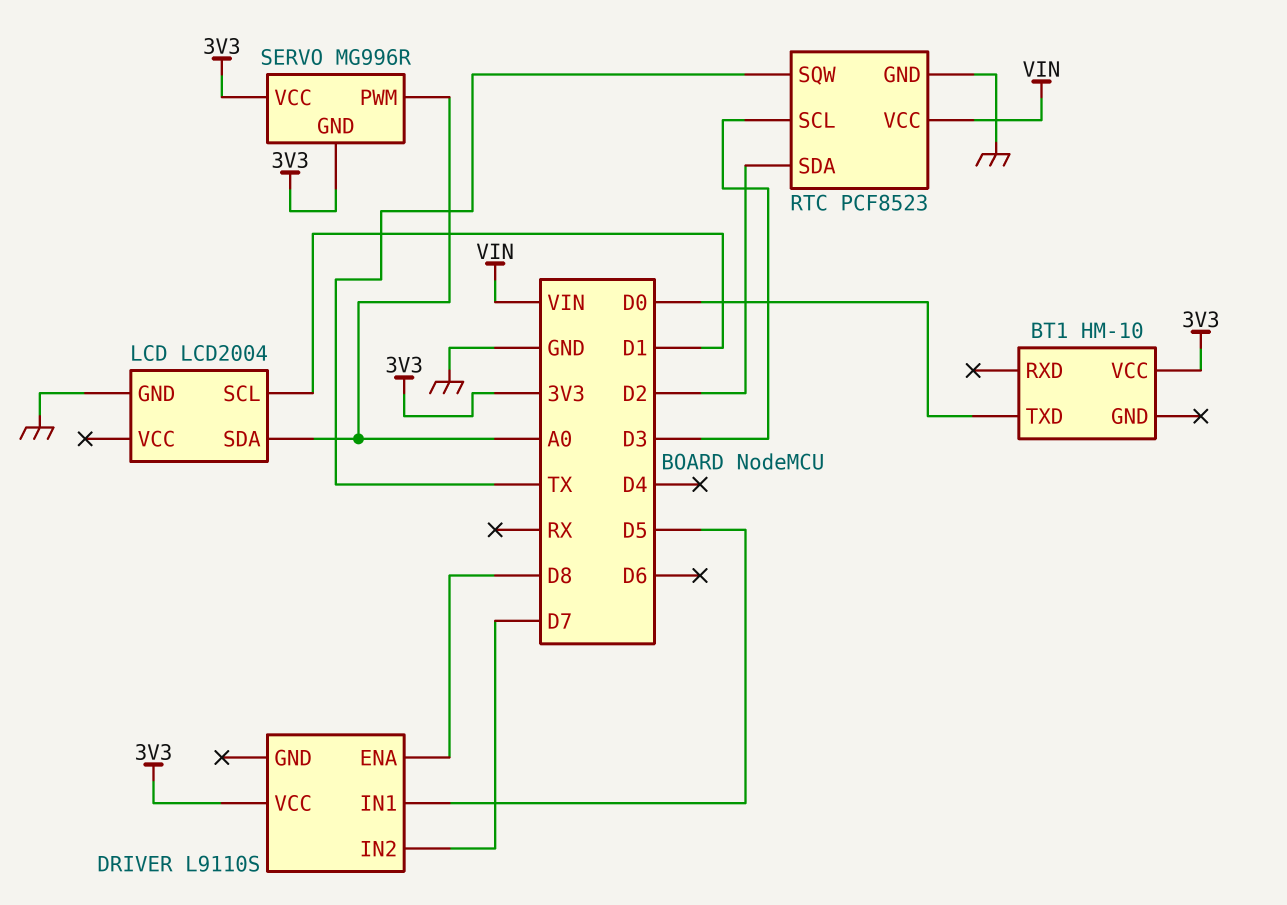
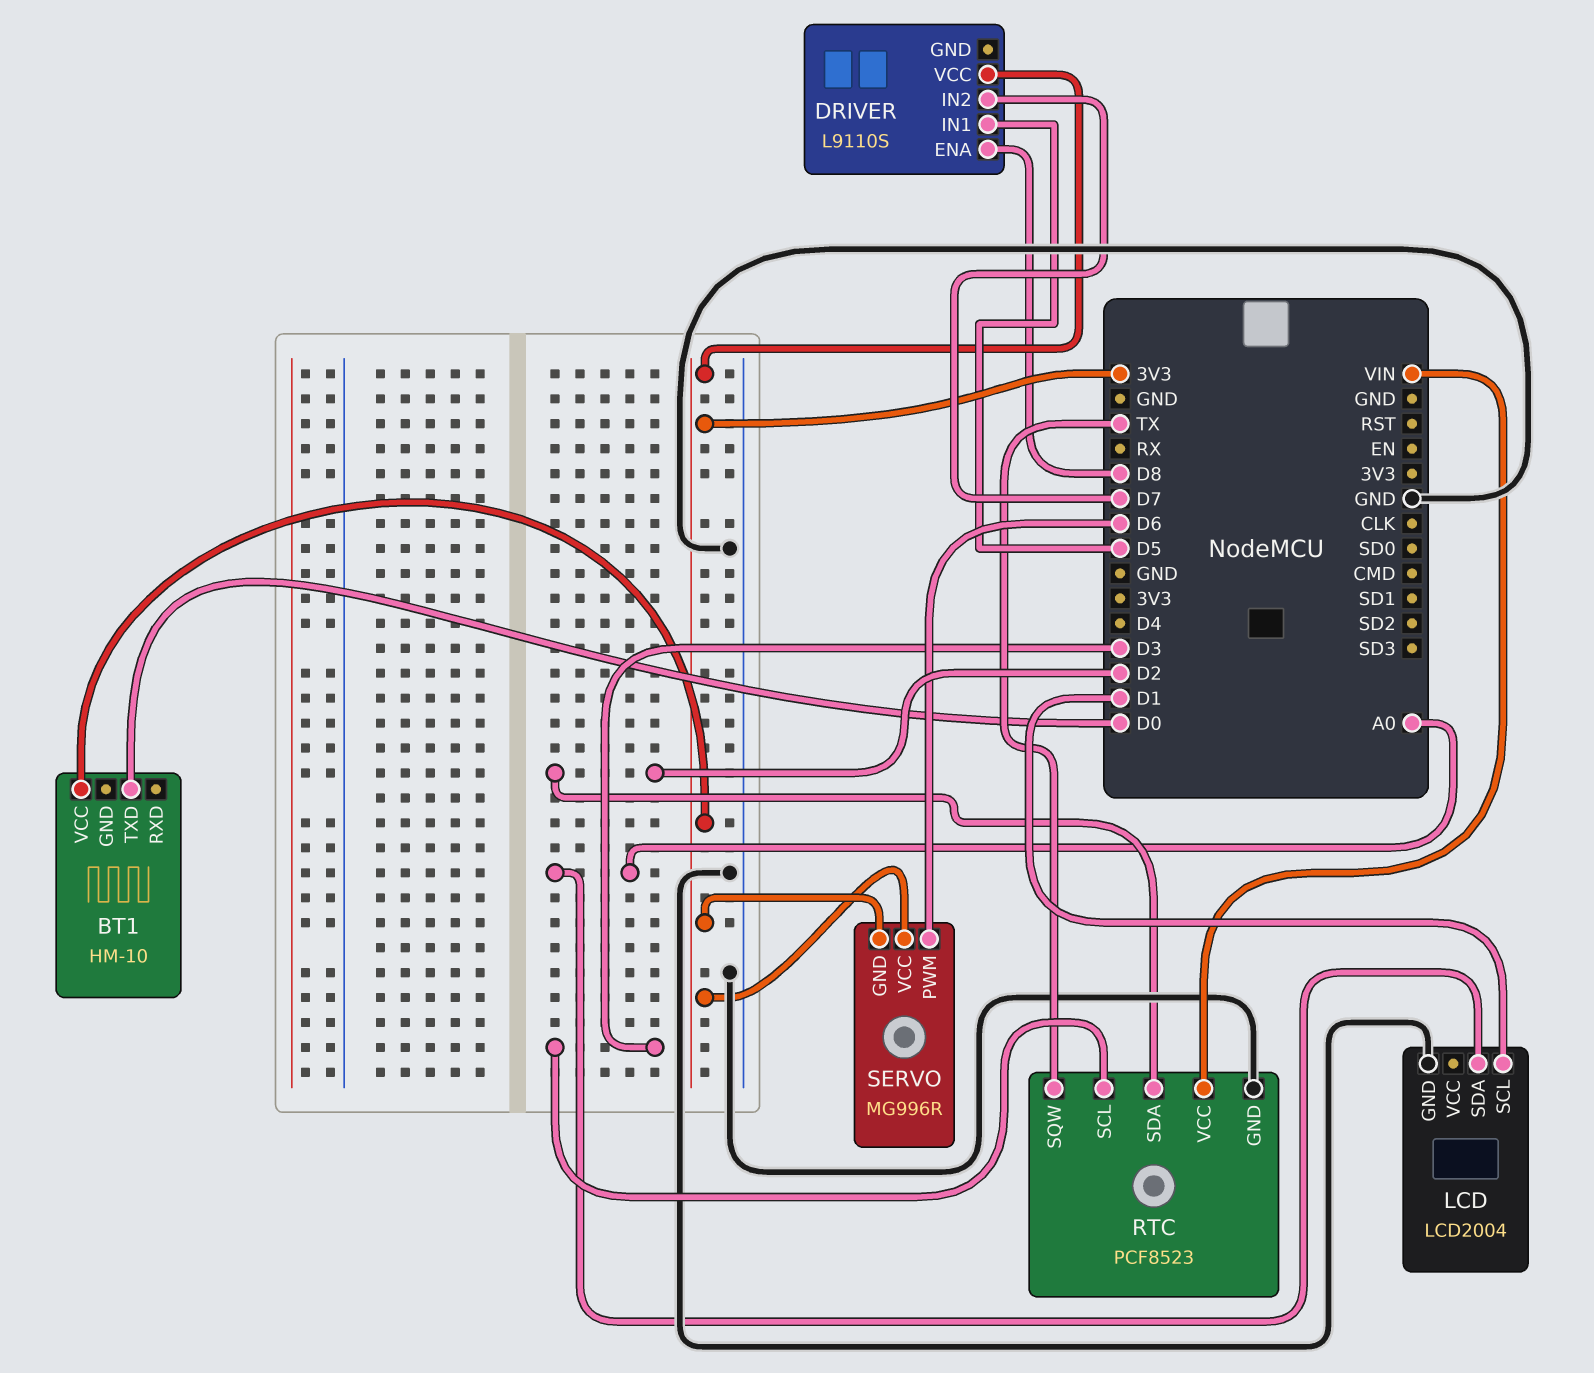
SERVO pin PWM: A0 -> D6

